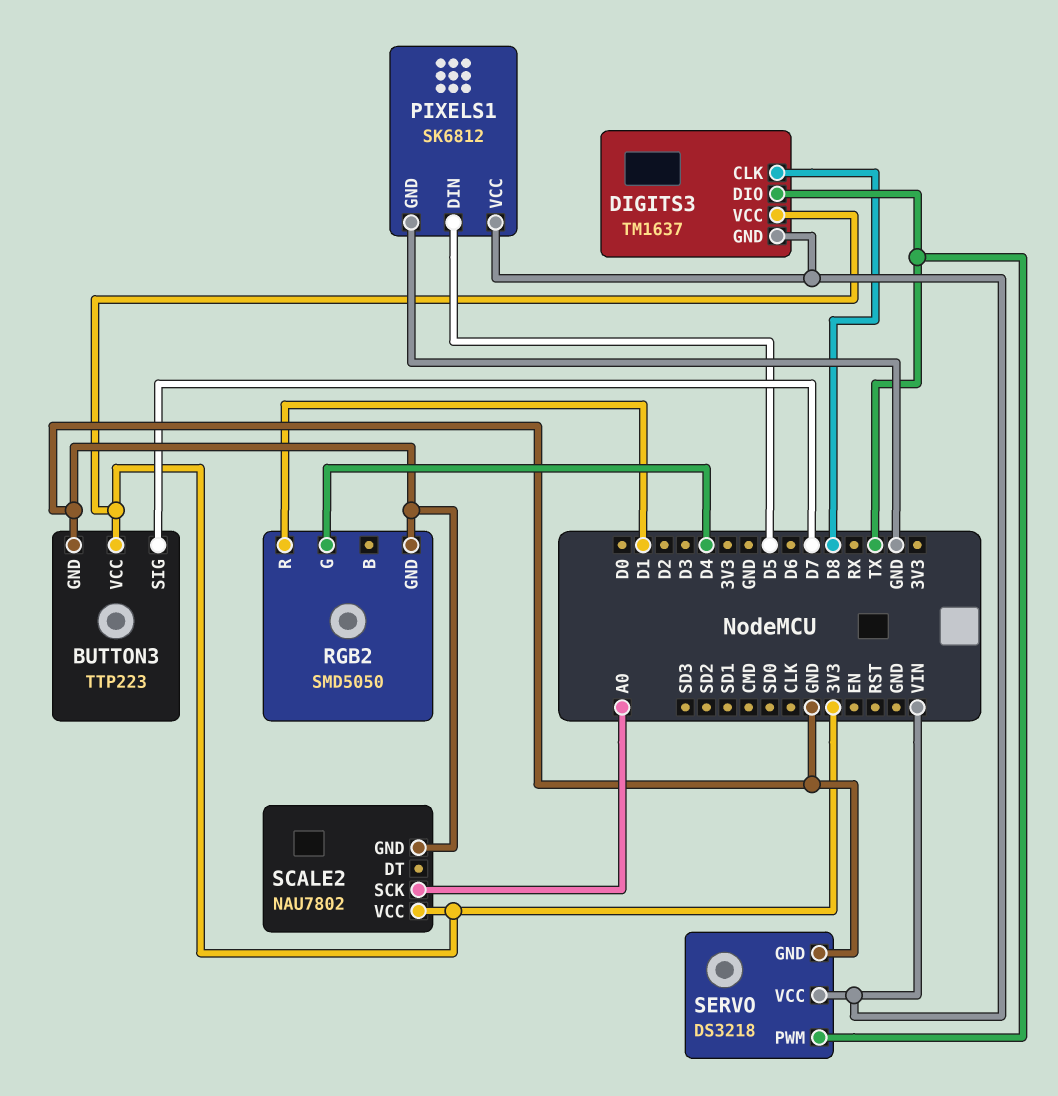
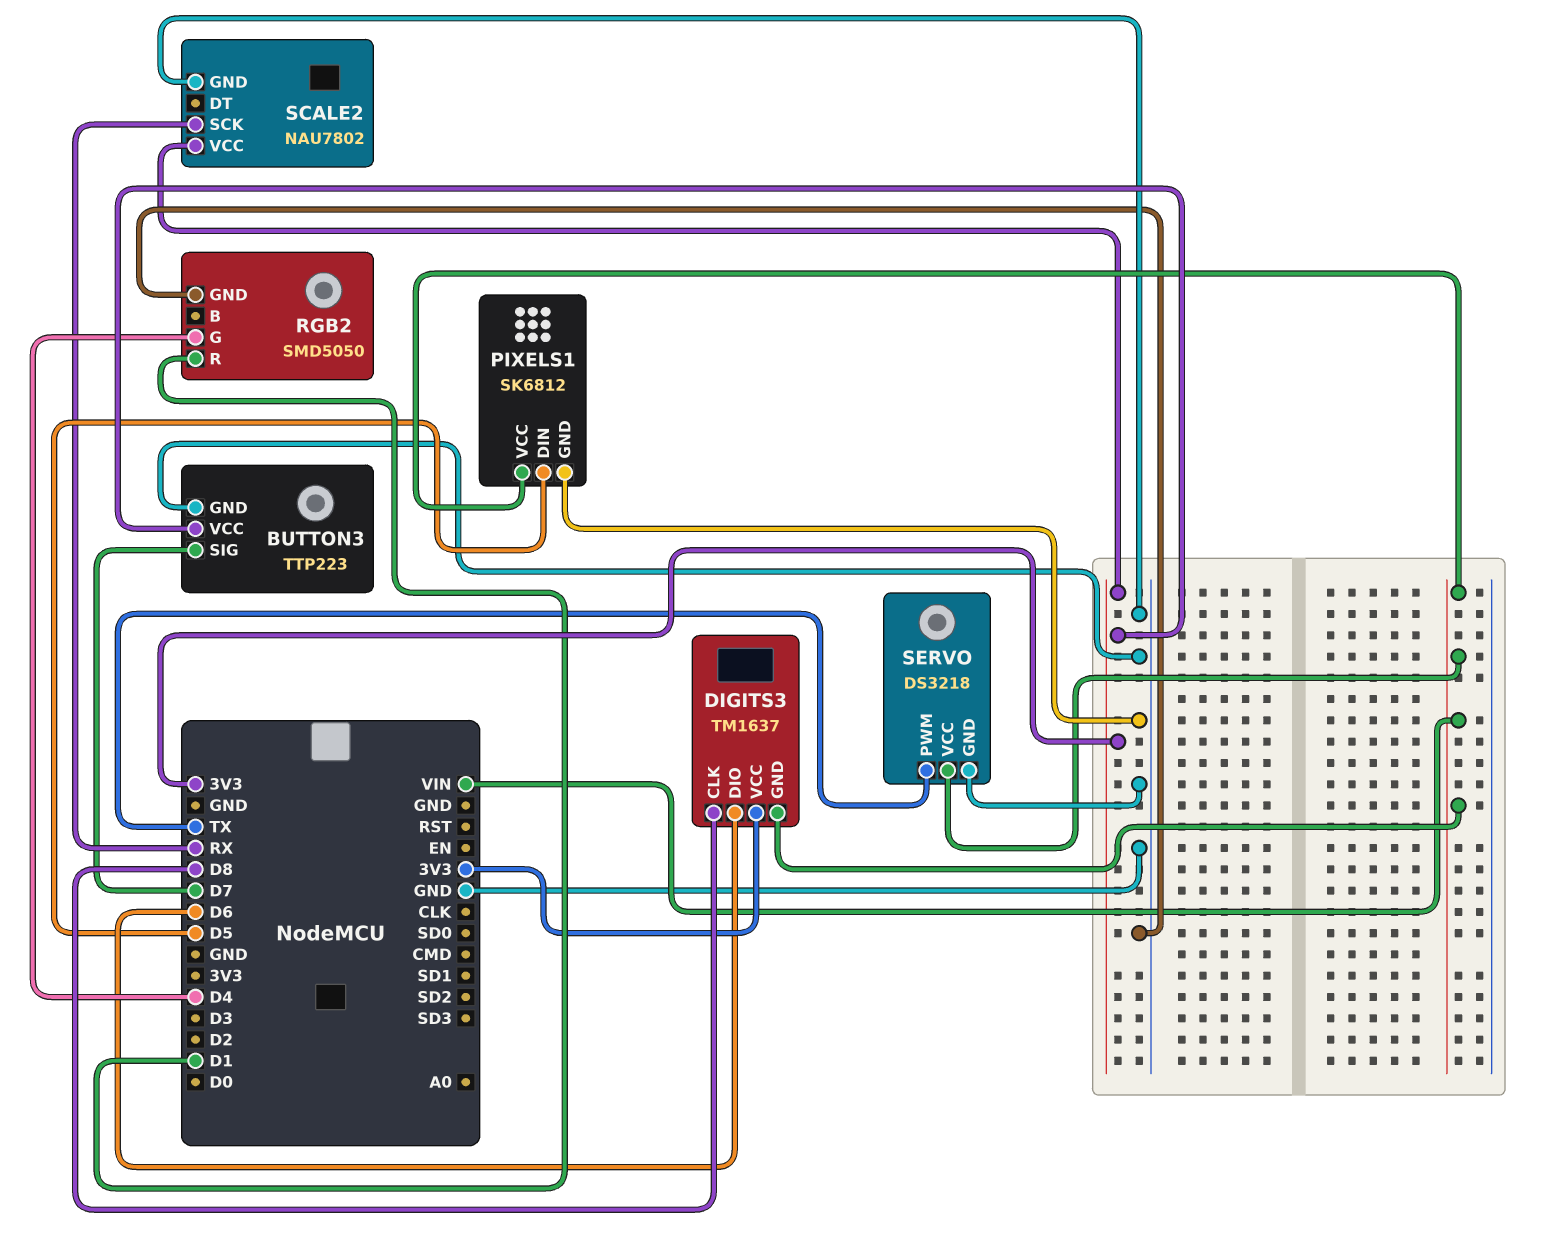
DIGITS3 pin DIO: TX -> D6
SCALE2 pin SCK: A0 -> RX

